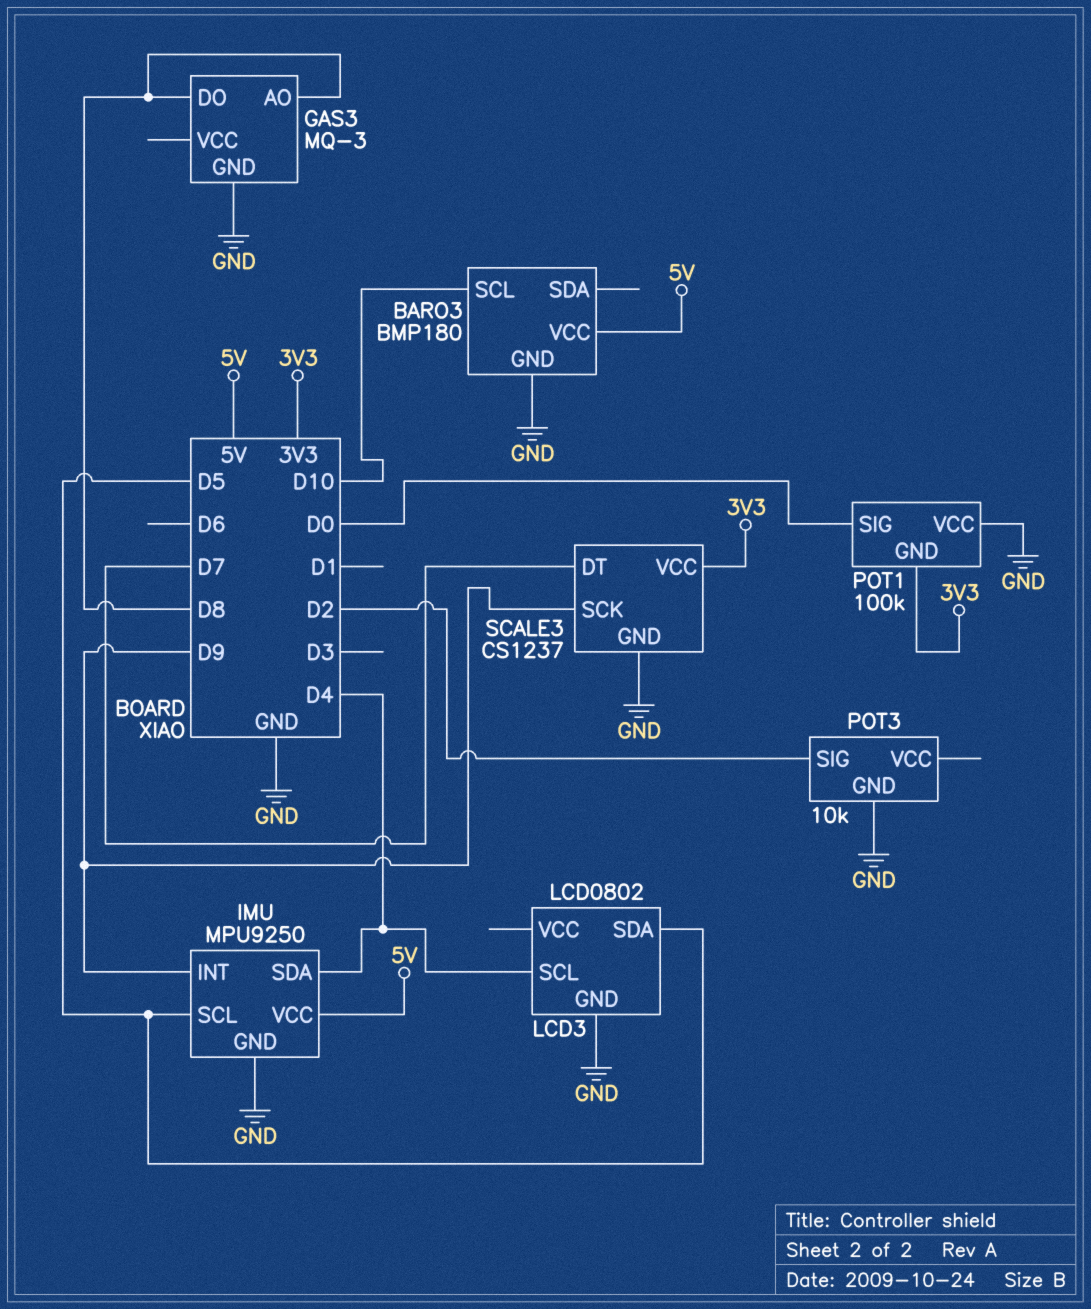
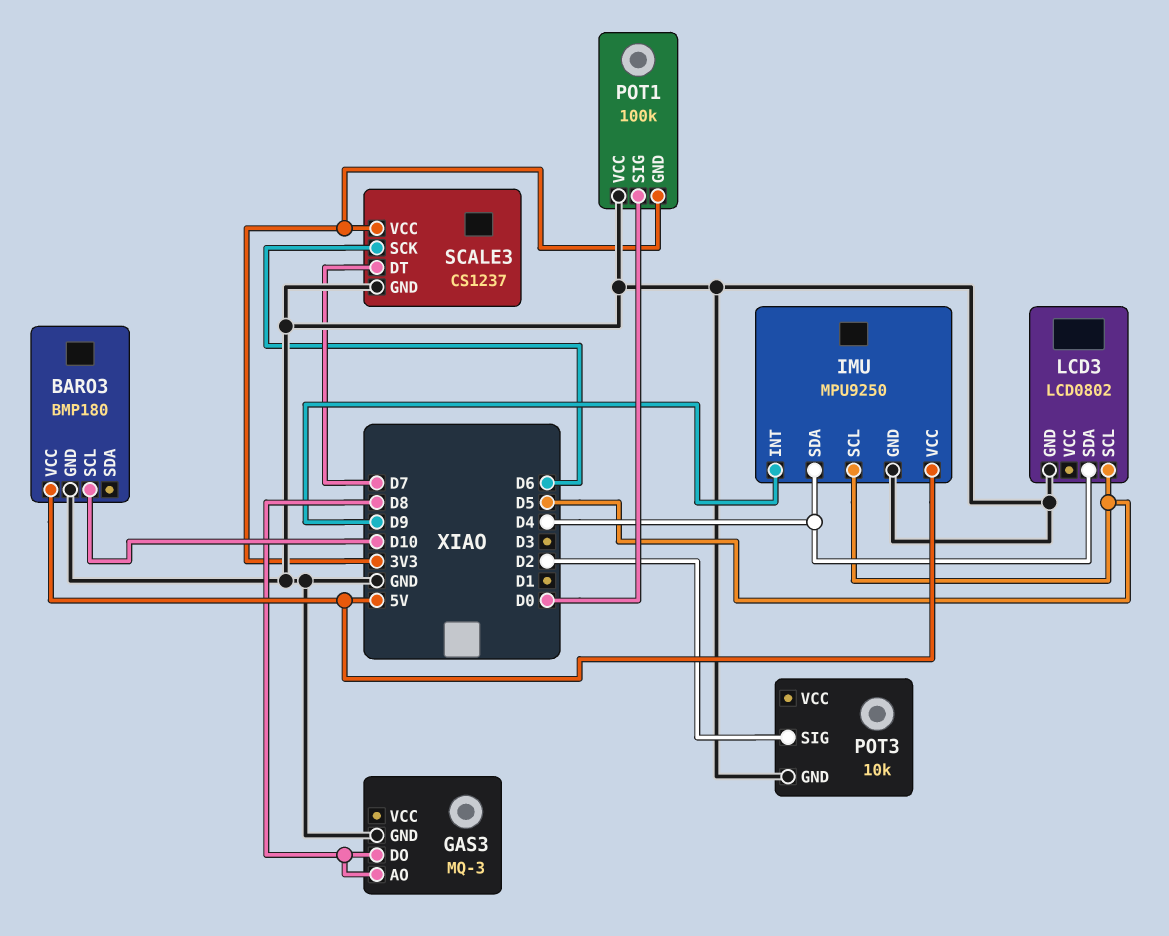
LCD3 pin SCL: D4 -> D5
LCD3 pin SDA: D5 -> D4
SCALE3 pin SCK: D9 -> D6

